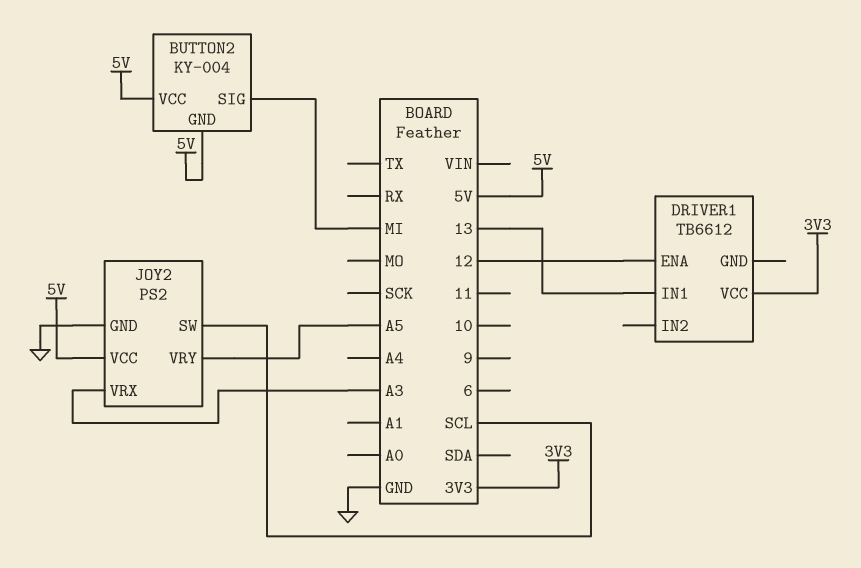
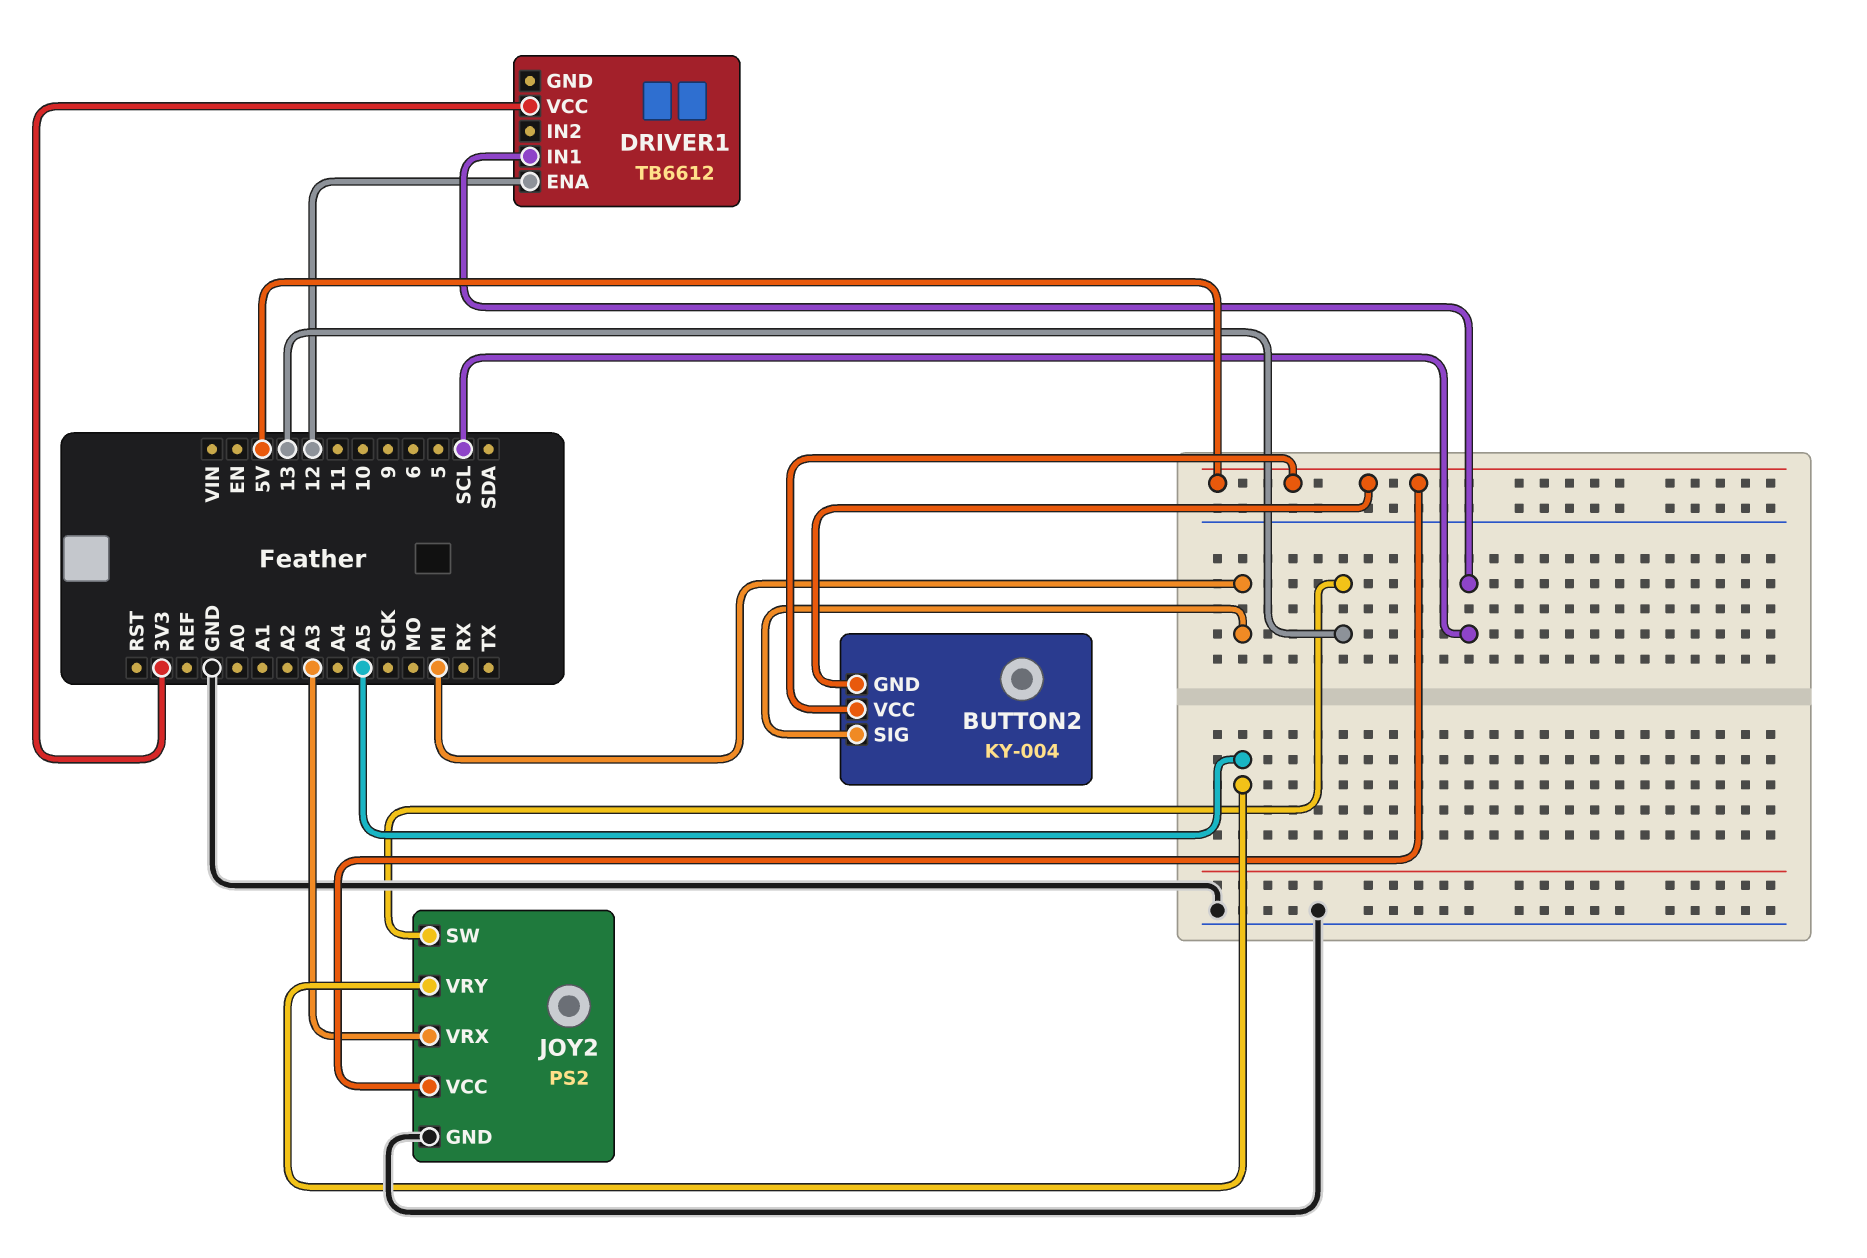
DRIVER1 pin IN1: 13 -> SCL
JOY2 pin SW: SCL -> 13

